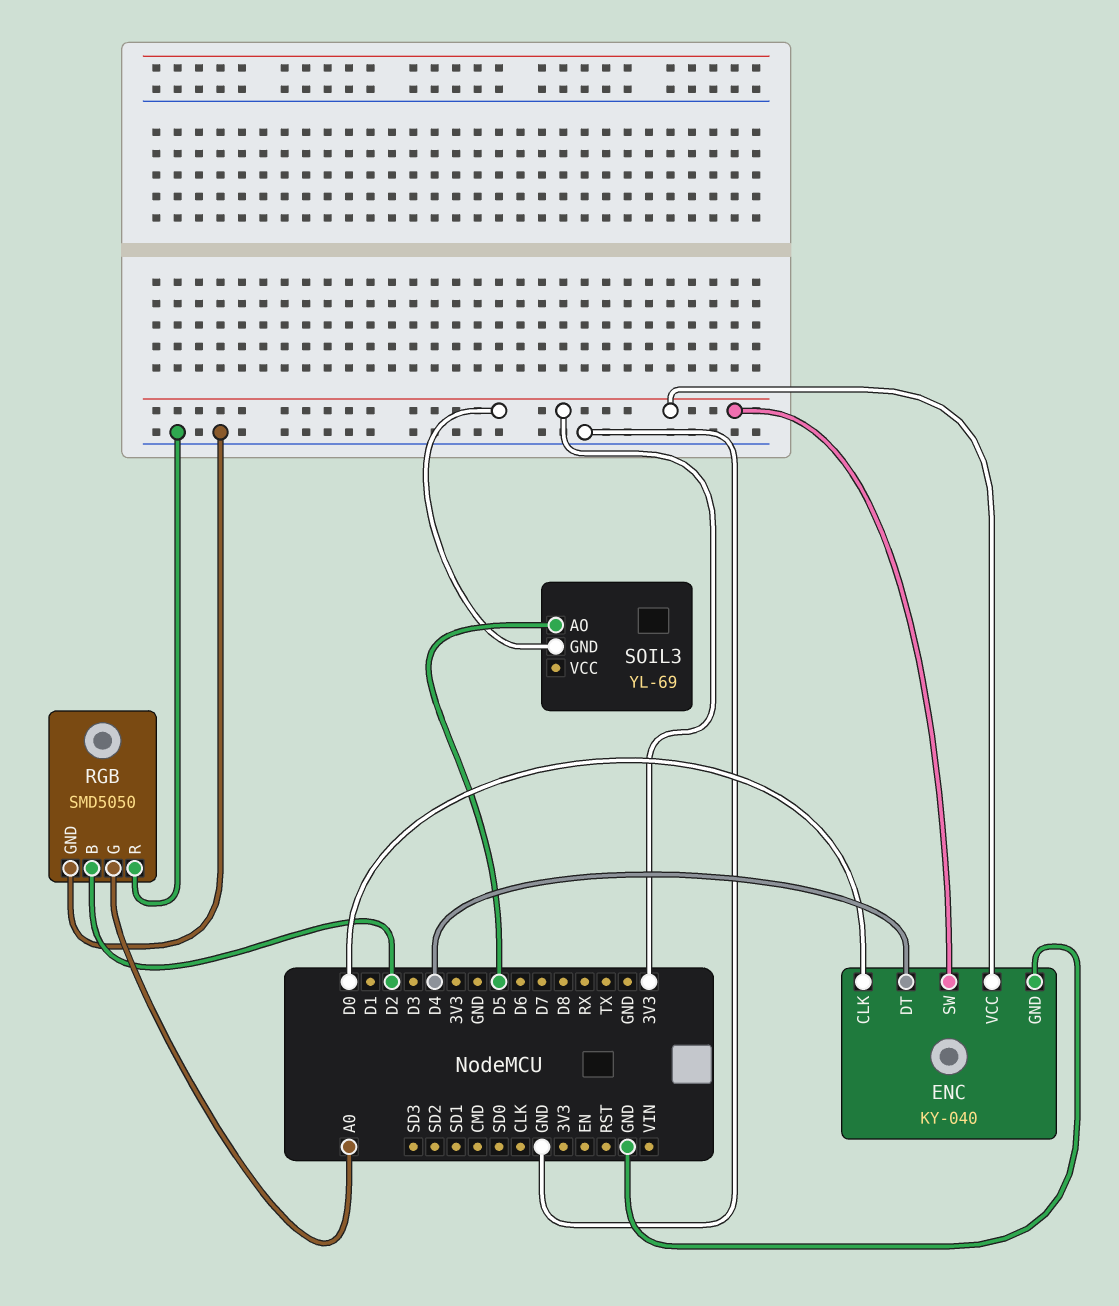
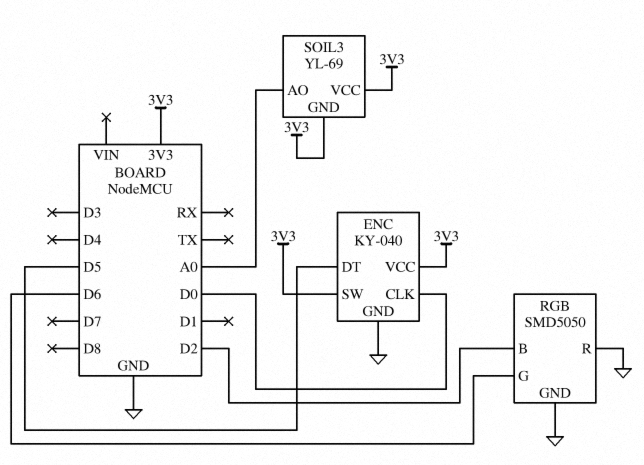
ENC pin DT: D4 -> D5
RGB pin G: A0 -> D6
SOIL3 pin AO: D5 -> A0
SOIL3 pin VCC: none -> 3V3

